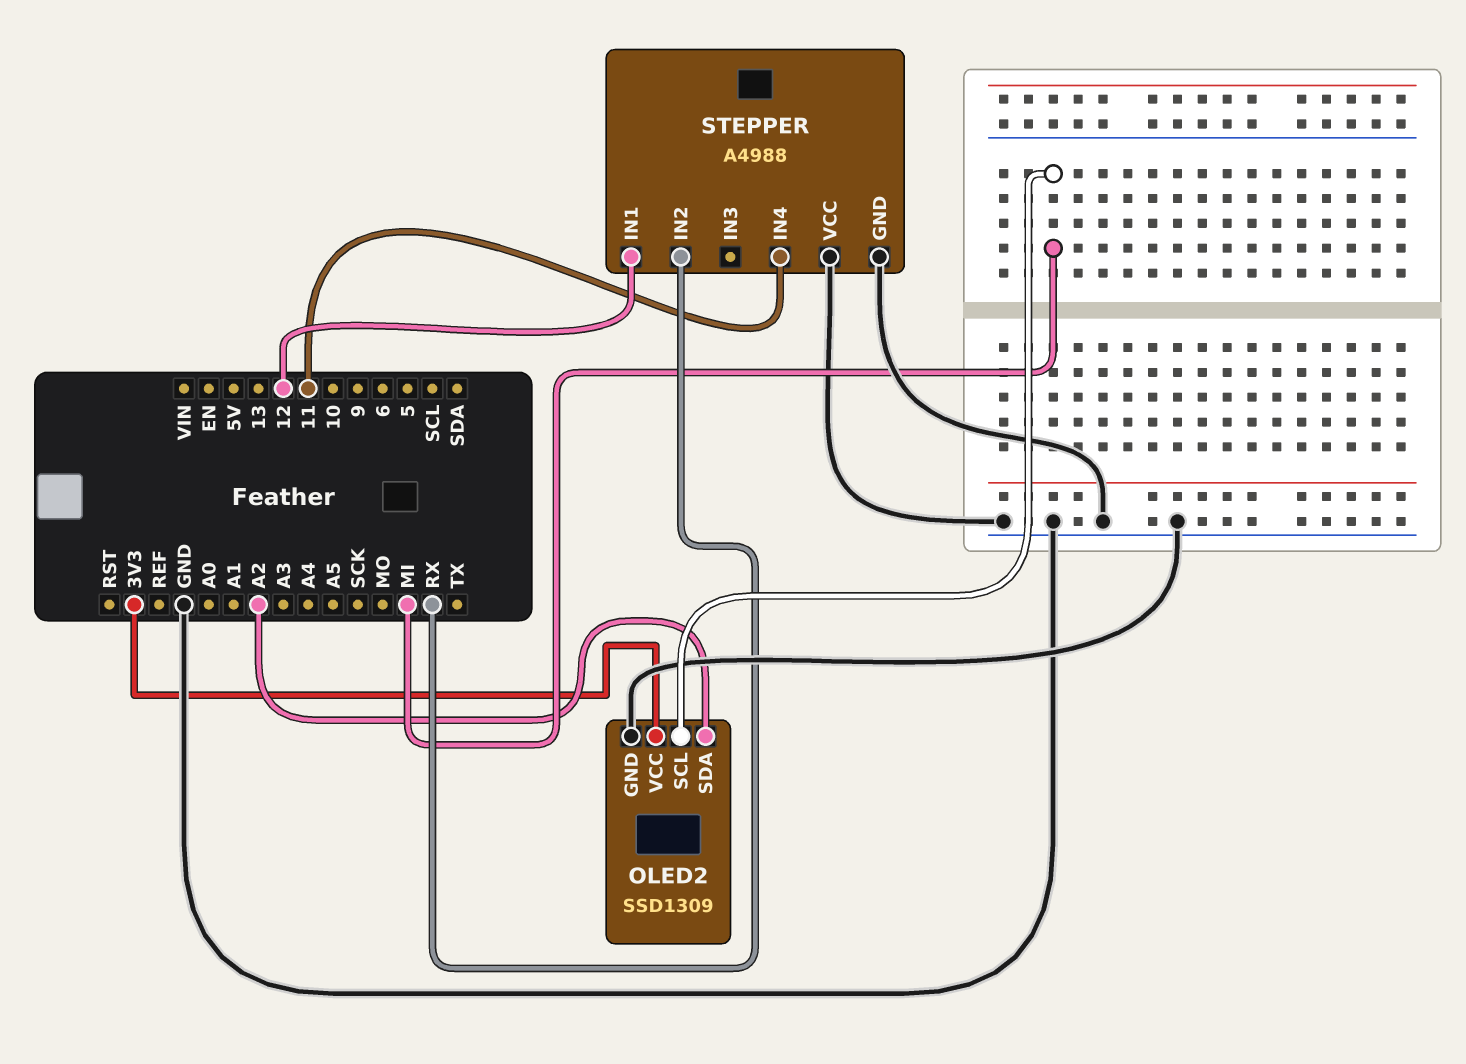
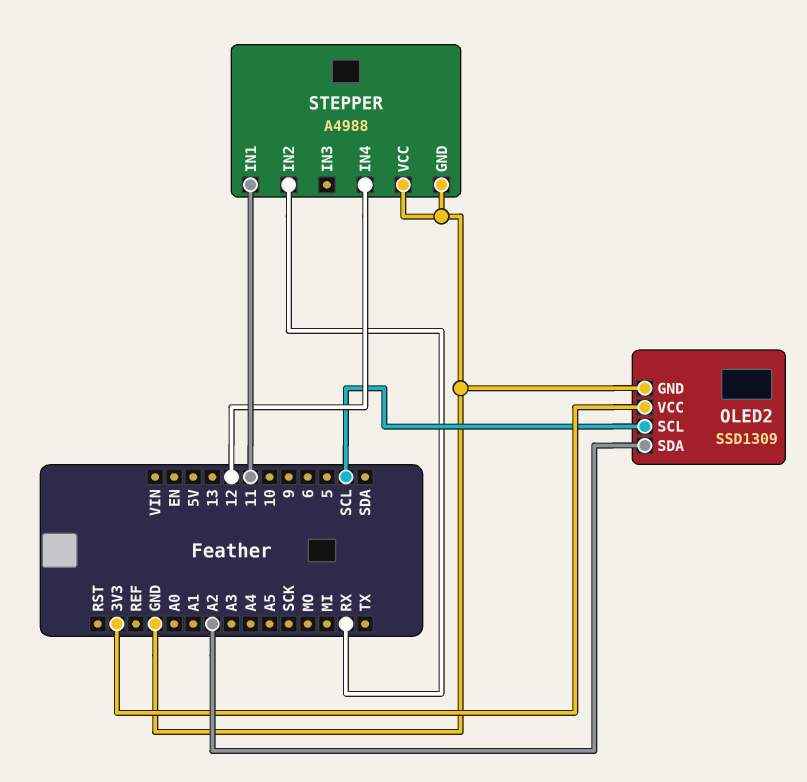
OLED2 pin SCL: MI -> SCL
STEPPER pin IN1: 12 -> 11
STEPPER pin IN4: 11 -> 12

